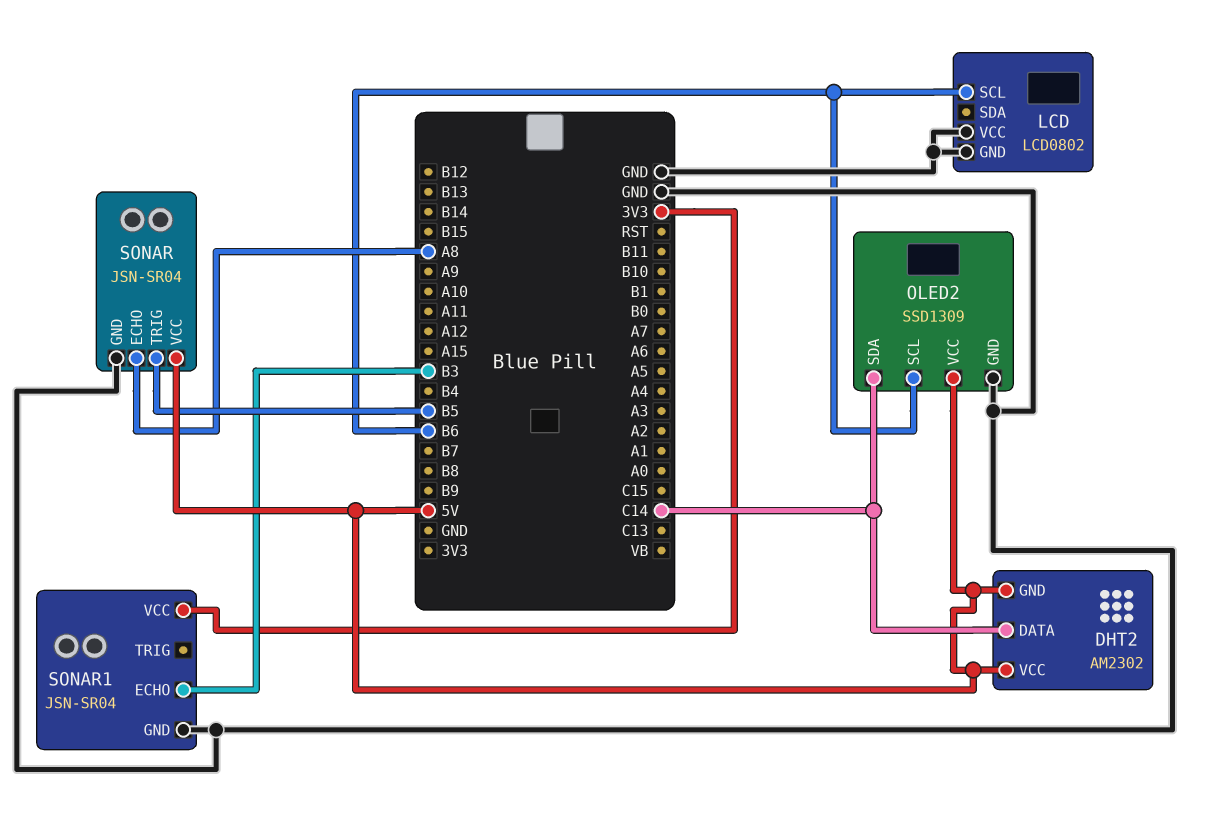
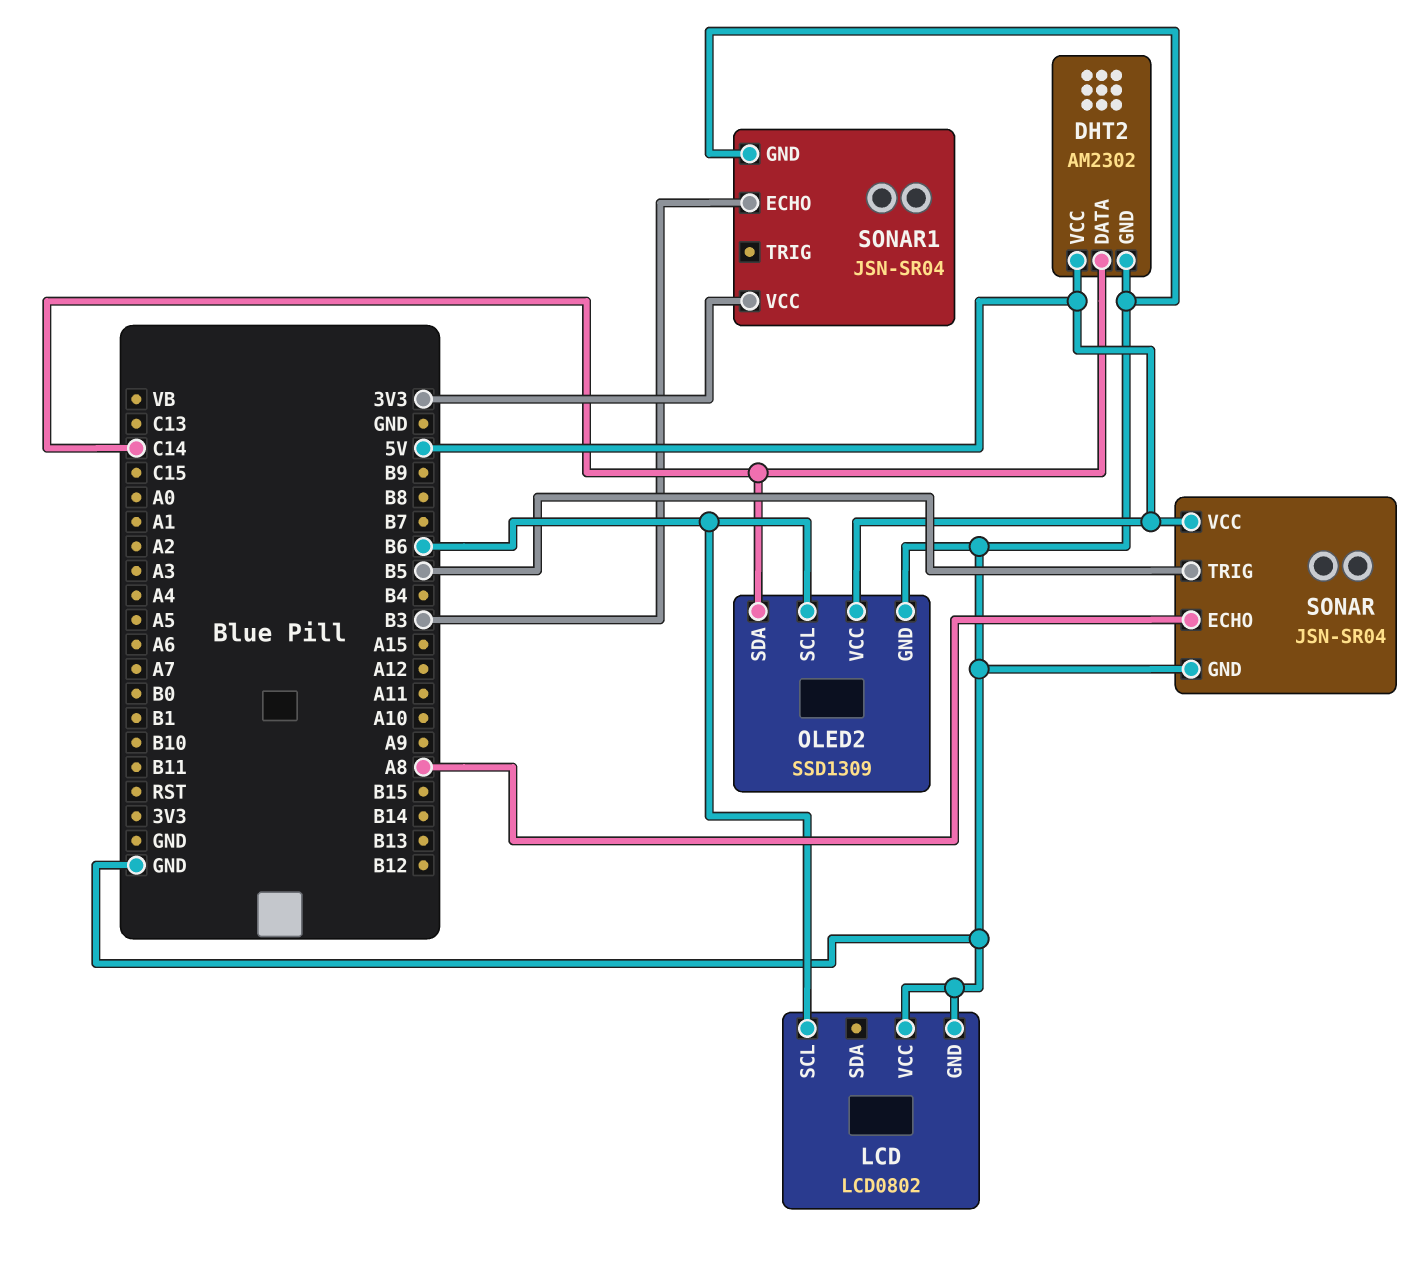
DHT2 pin GND: 5V -> GND

